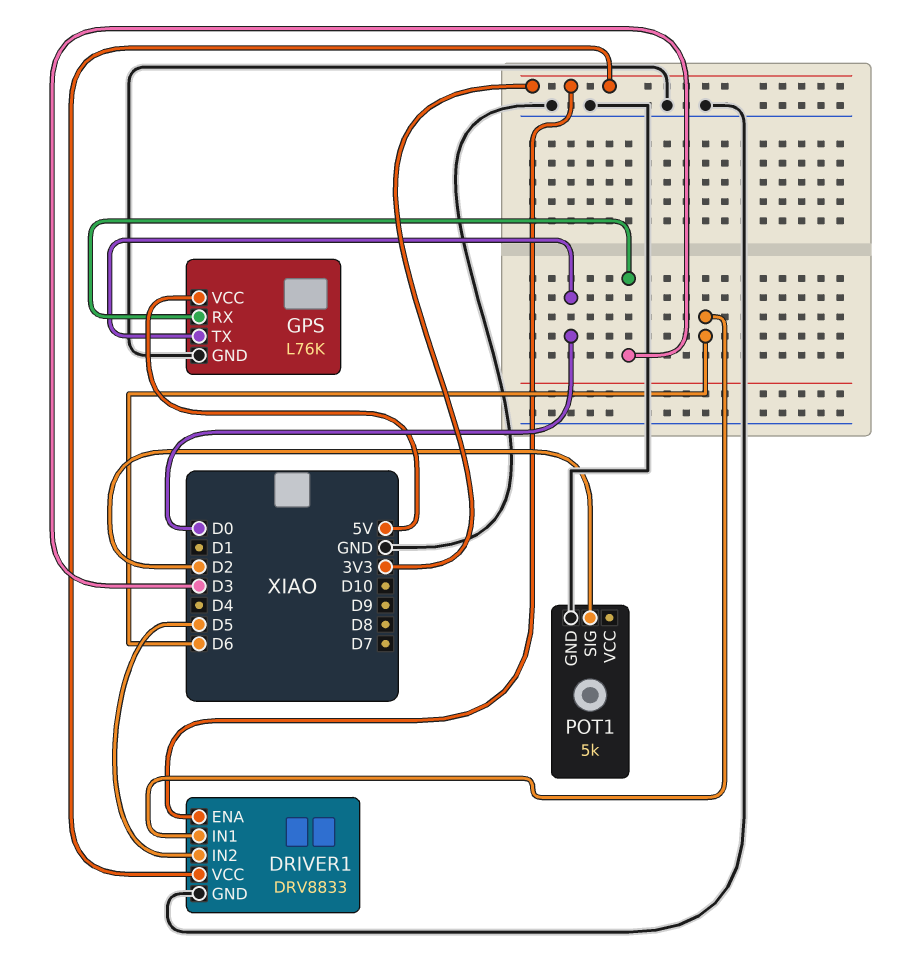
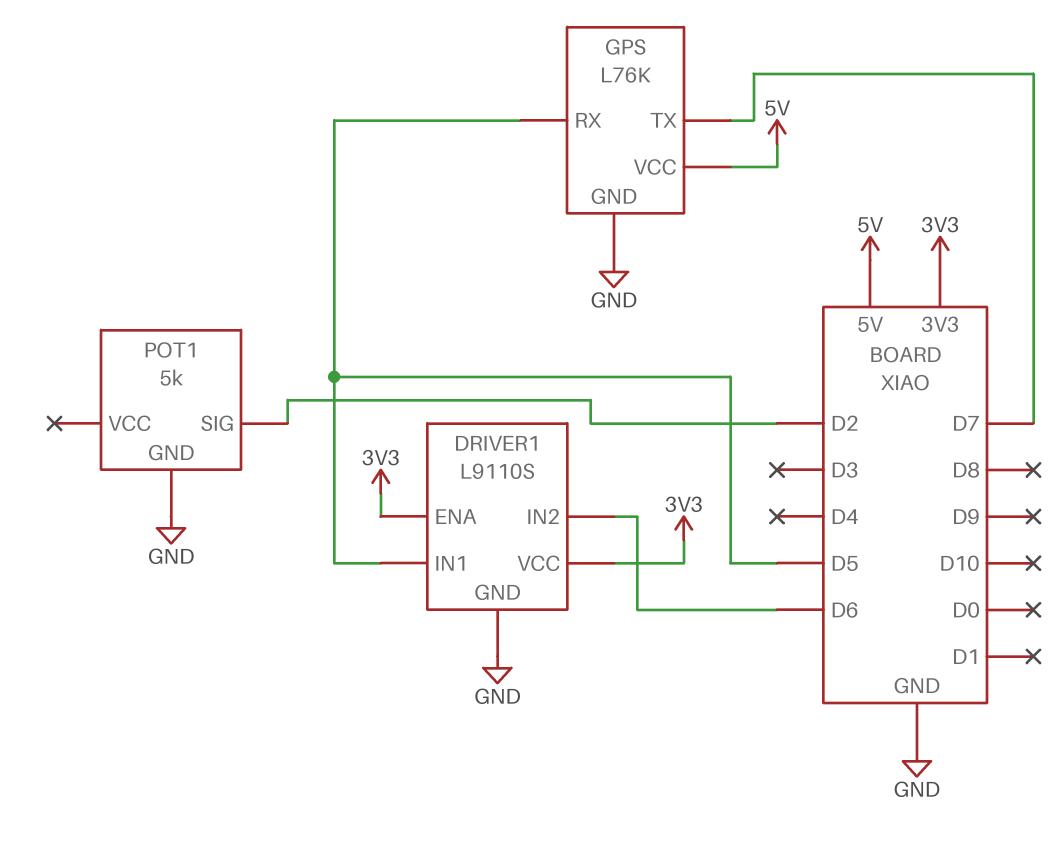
DRIVER1: DRV8833 -> L9110S
DRIVER1 pin IN1: D6 -> D5
DRIVER1 pin IN2: D5 -> D6
GPS pin RX: D3 -> D5
GPS pin TX: D0 -> D7

